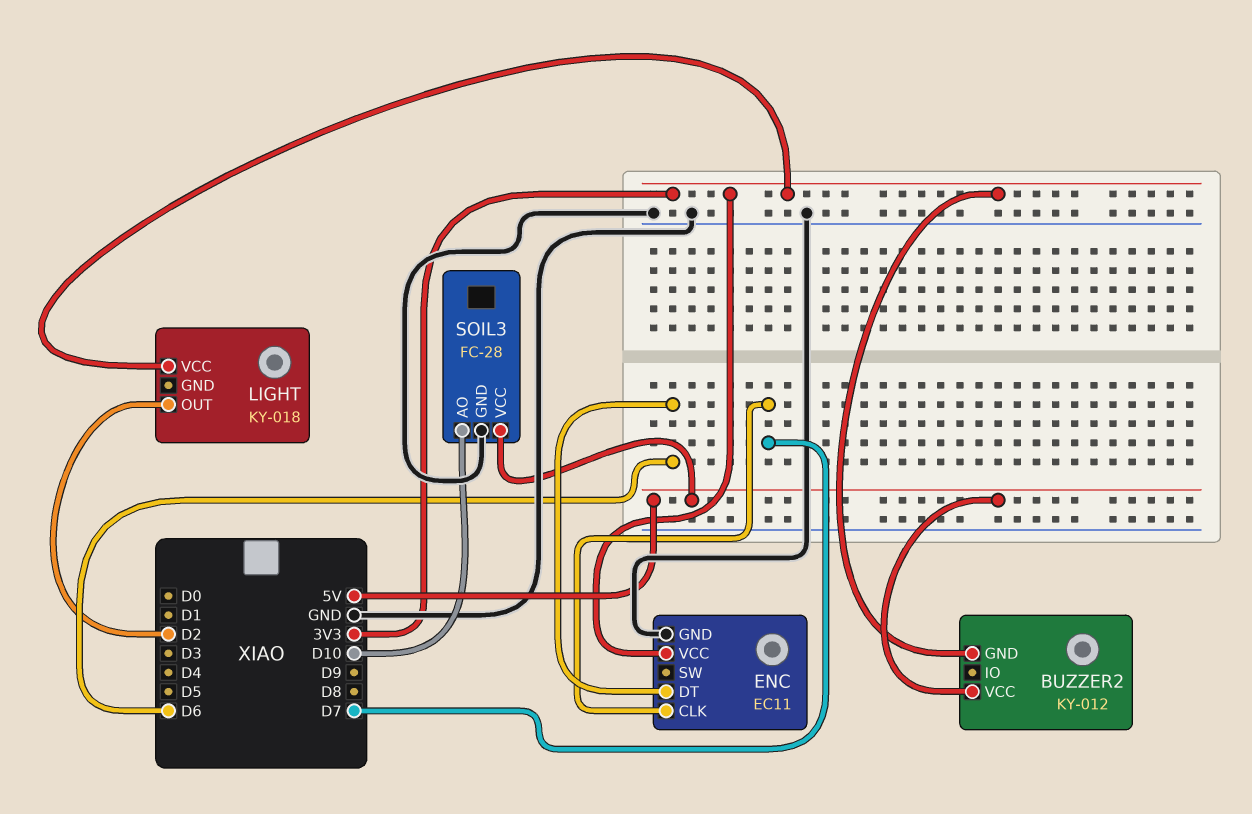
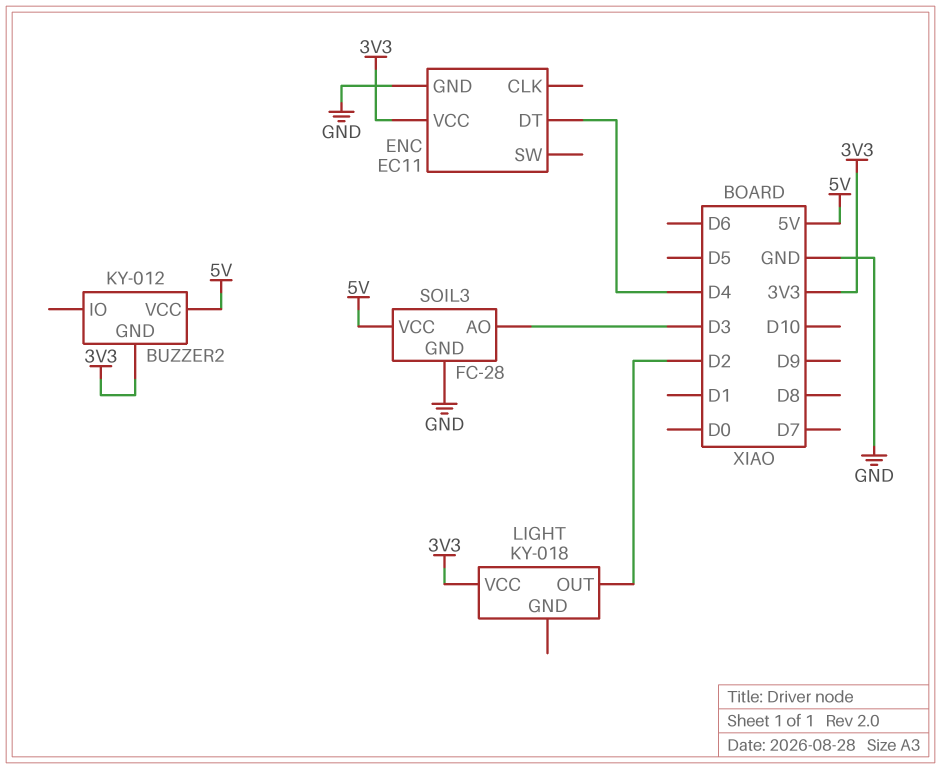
ENC pin CLK: D7 -> none
ENC pin DT: D6 -> D4
SOIL3 pin AO: D10 -> D3

